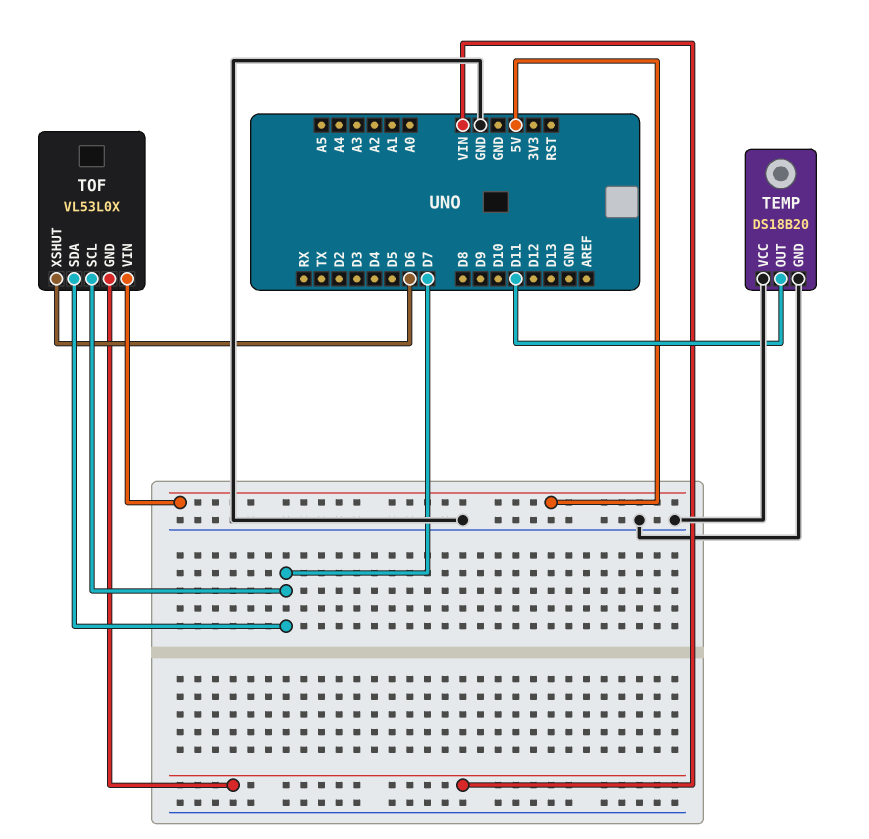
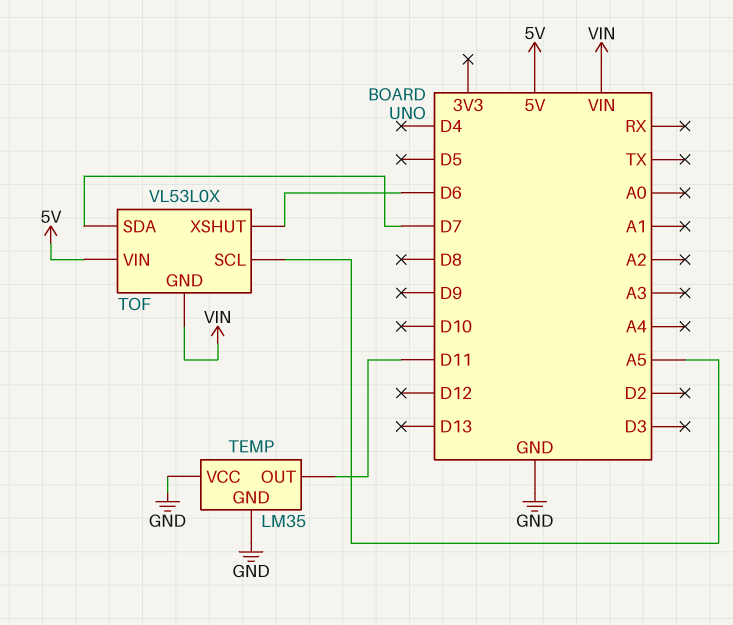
TEMP: DS18B20 -> LM35
TOF pin SCL: D7 -> A5

